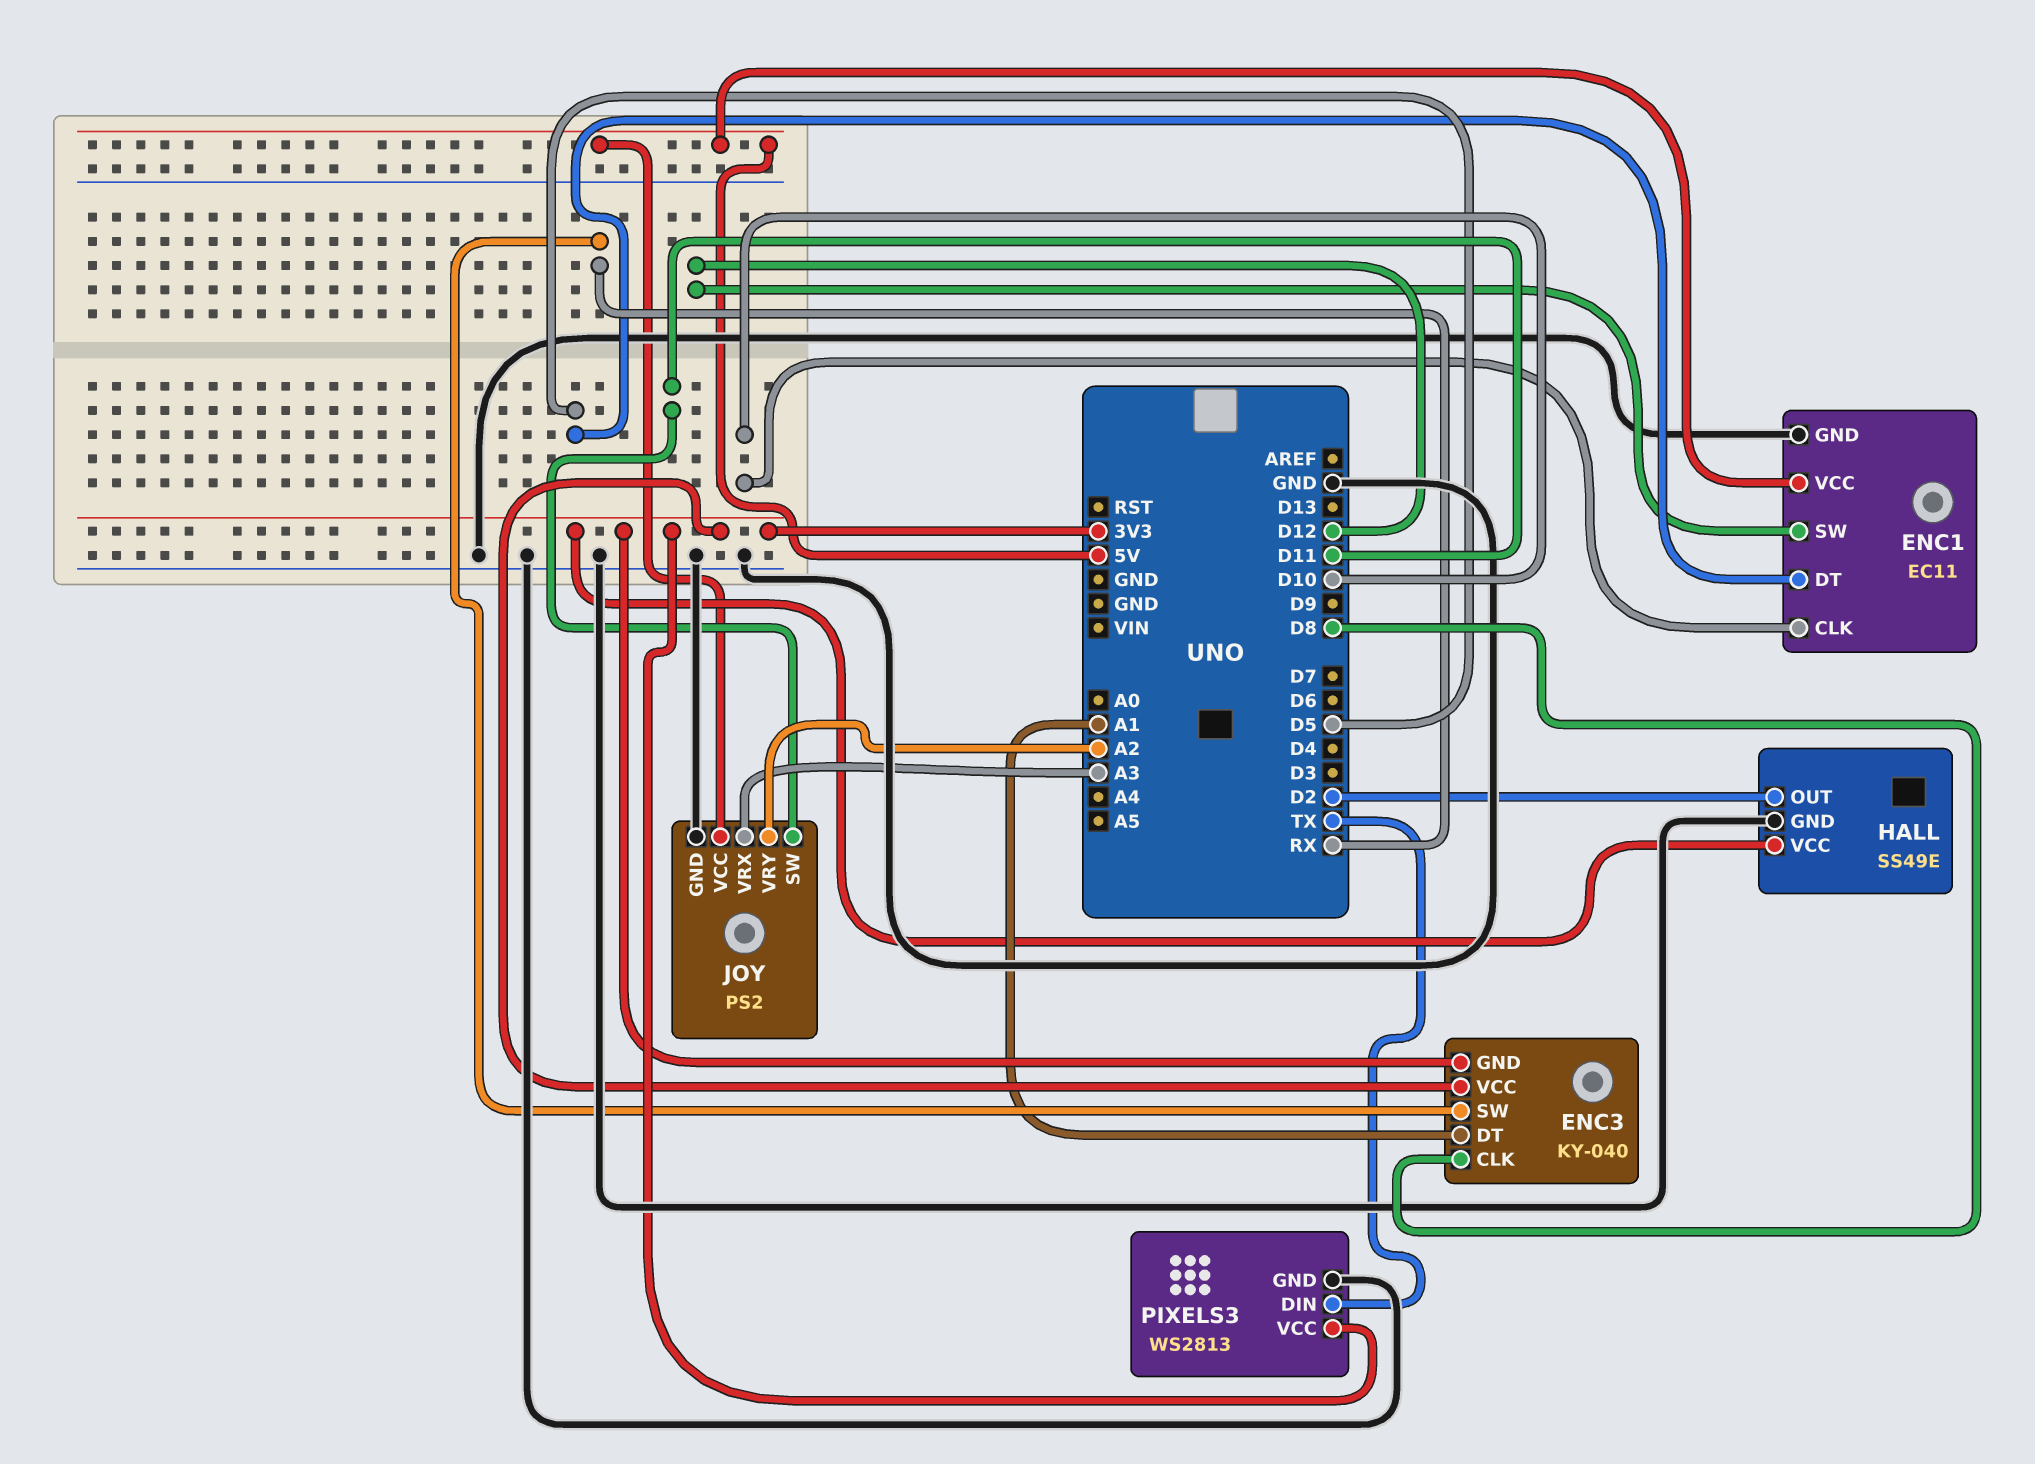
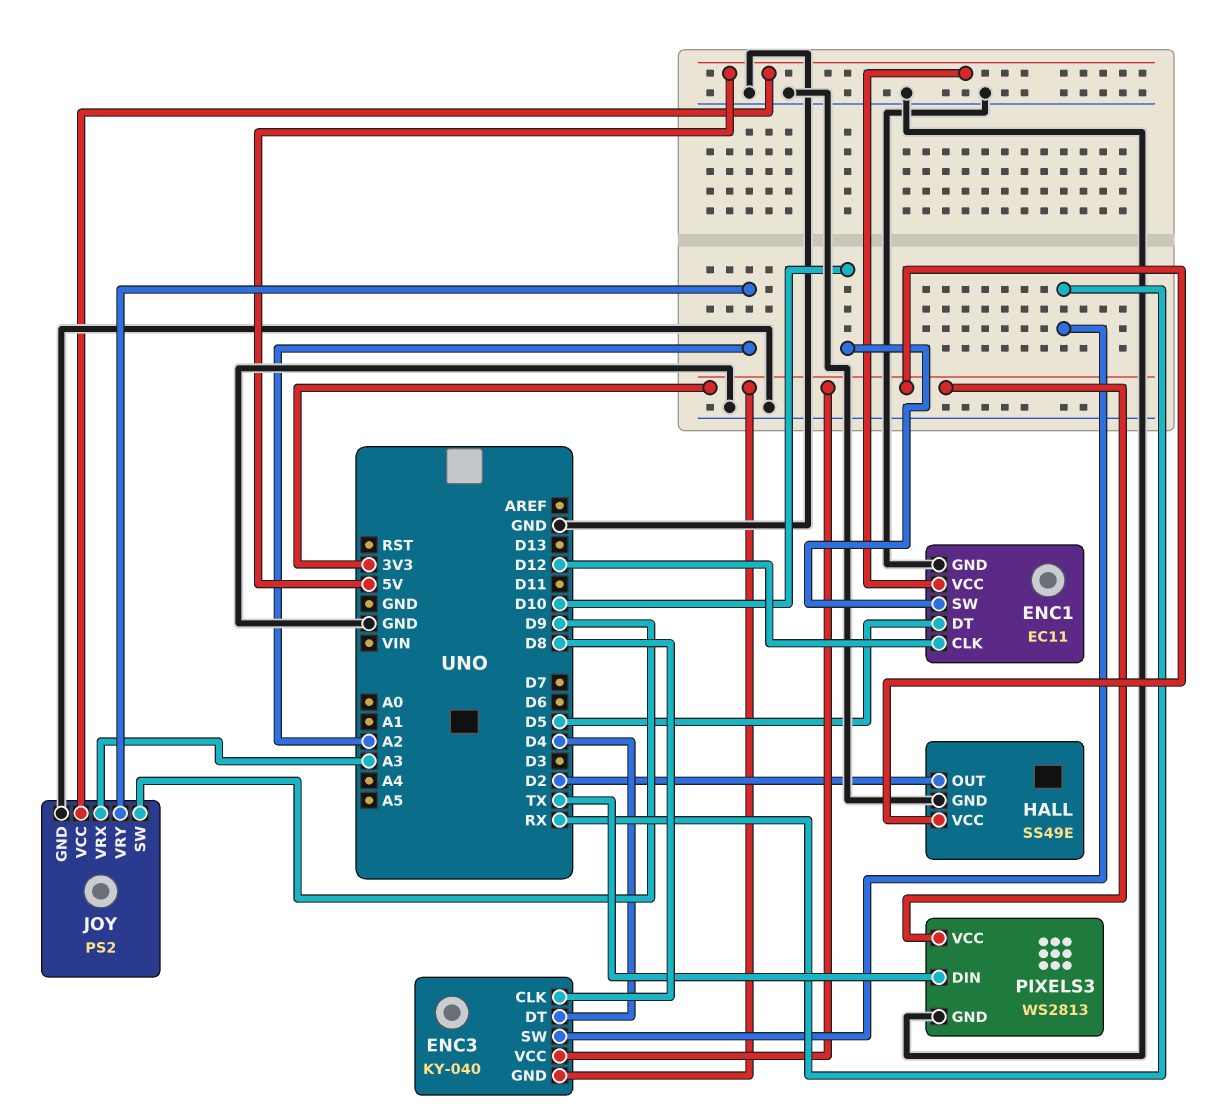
ENC1 pin CLK: D10 -> D12
ENC1 pin SW: D12 -> D10
ENC3 pin DT: A1 -> D4
JOY pin SW: D11 -> D9

